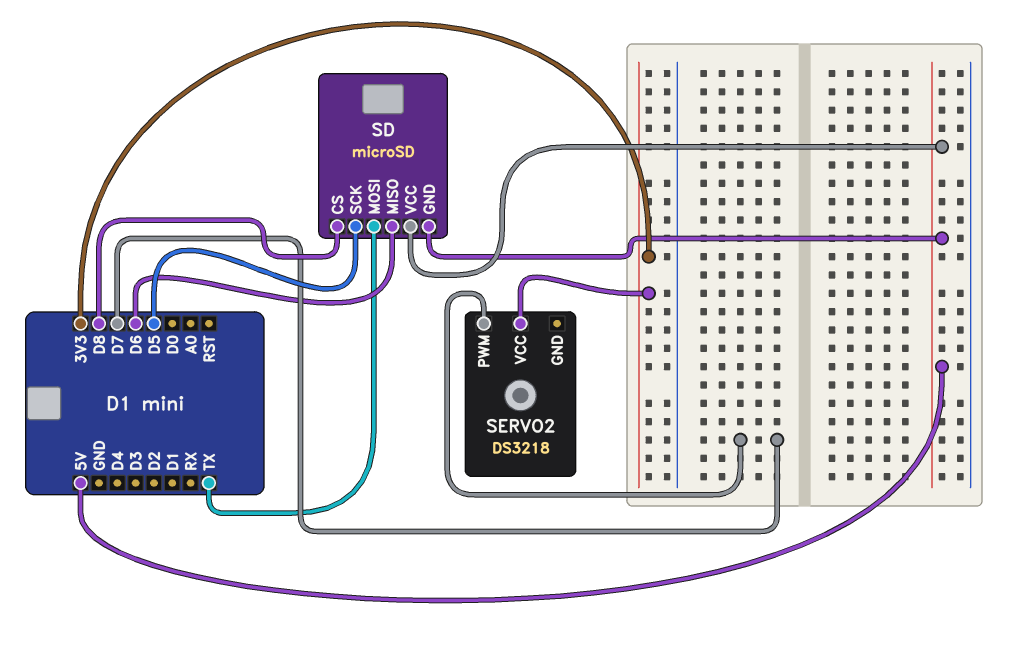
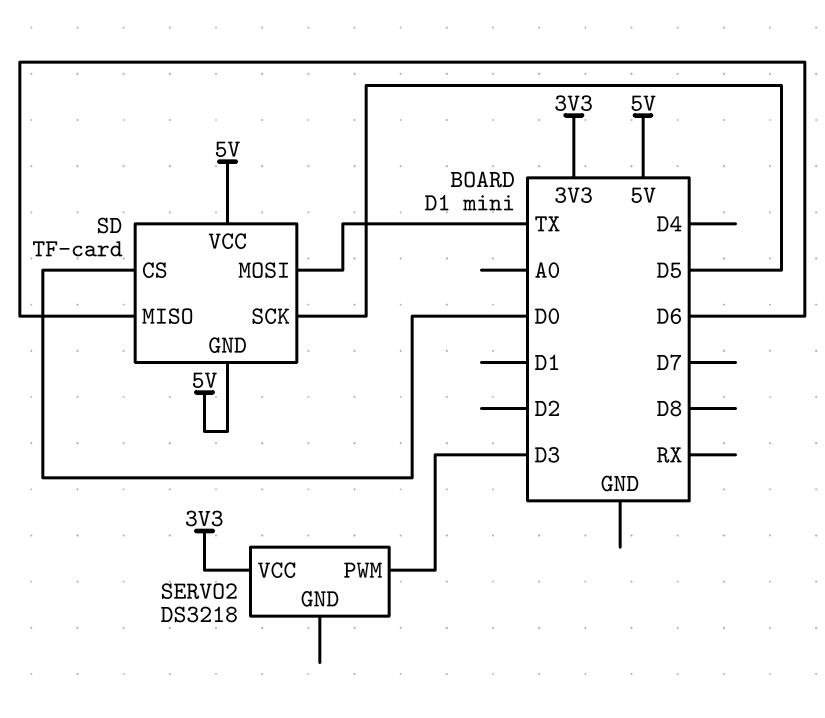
SD: microSD -> TF-card
SD pin CS: D8 -> D0
SERVO2 pin PWM: D7 -> D3

